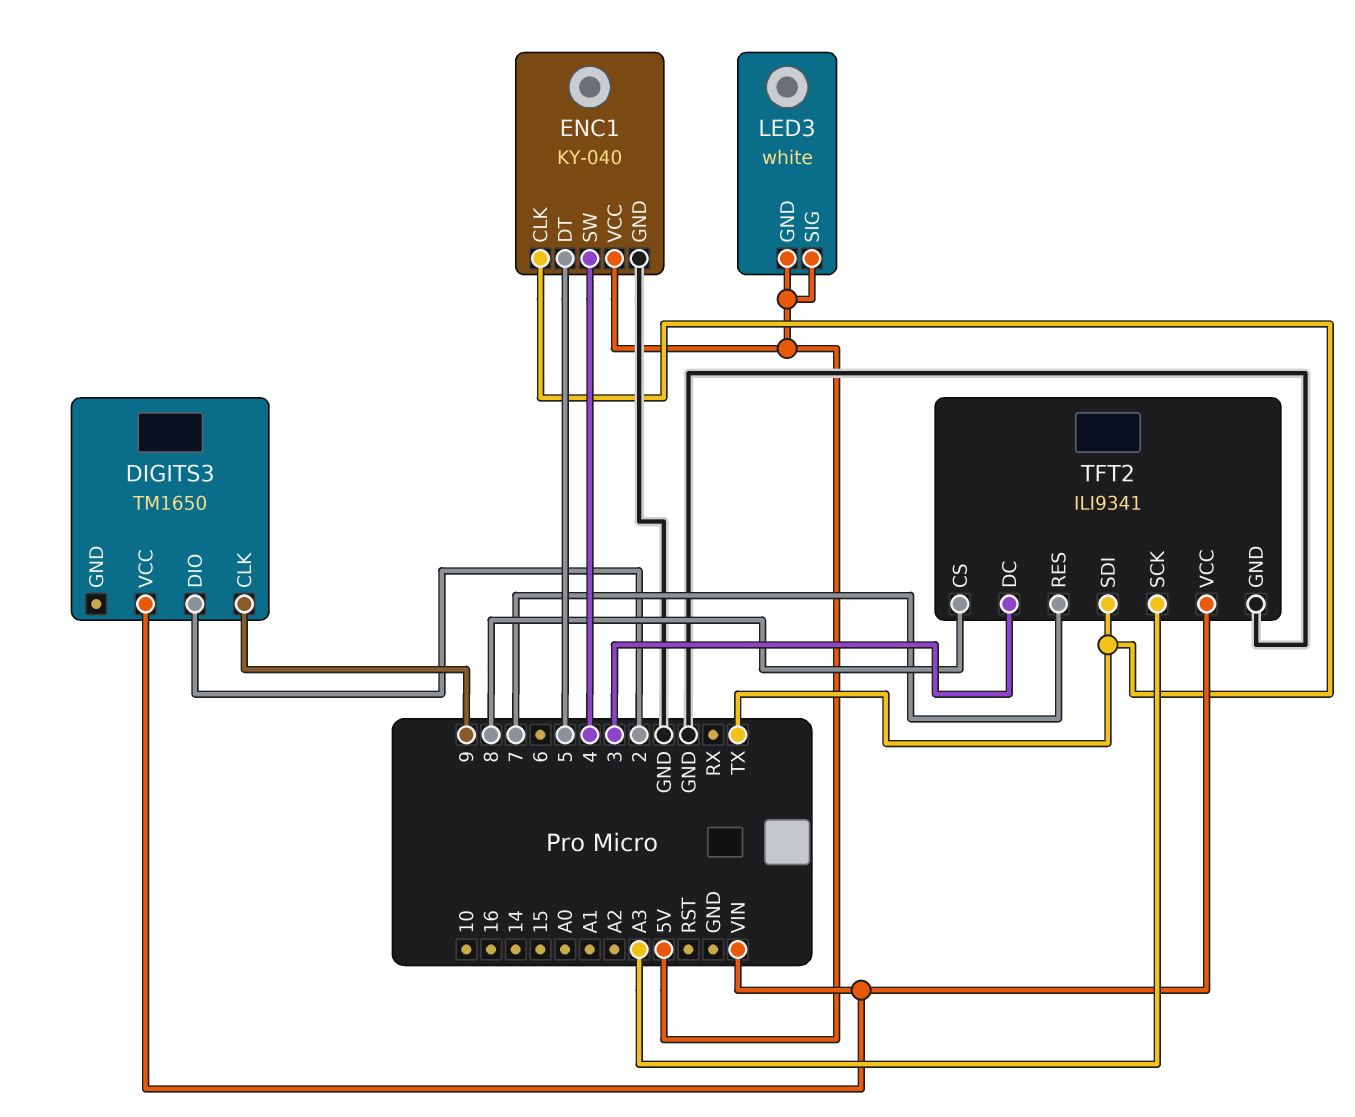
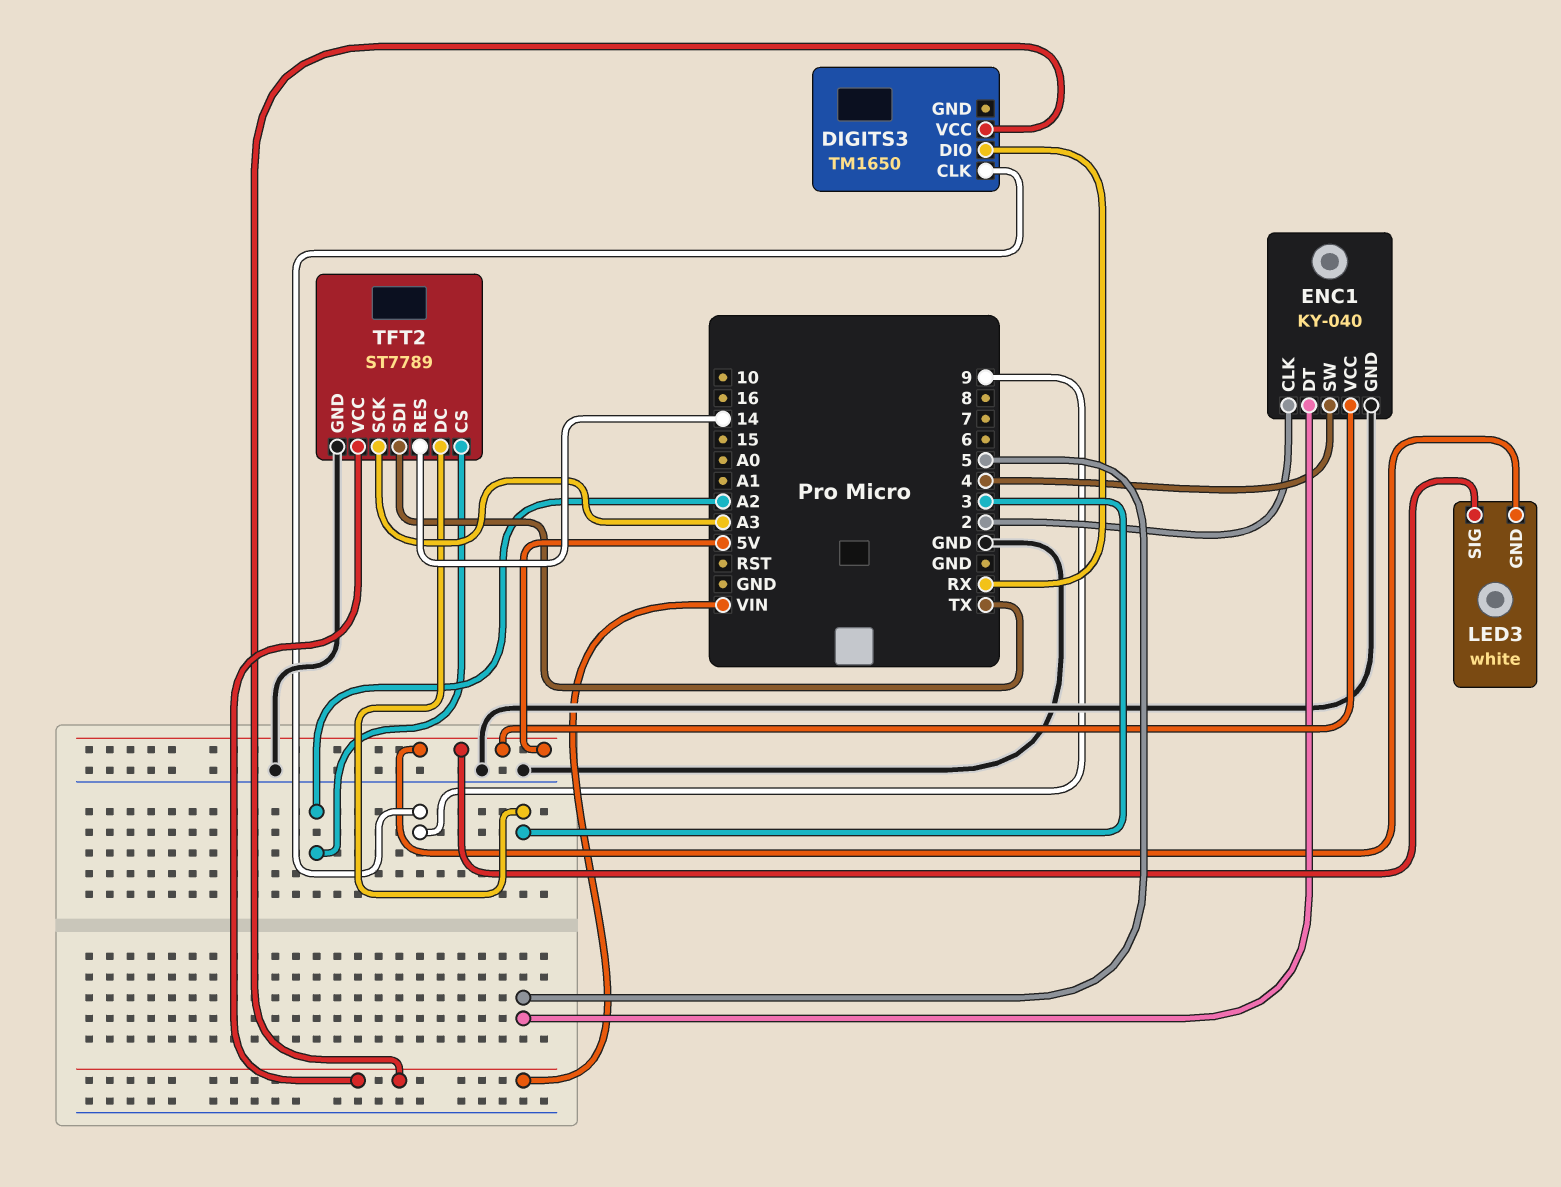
DIGITS3 pin DIO: 2 -> RX
ENC1 pin CLK: TX -> 2
TFT2: ILI9341 -> ST7789
TFT2 pin CS: 8 -> A2
TFT2 pin RES: 7 -> 14

